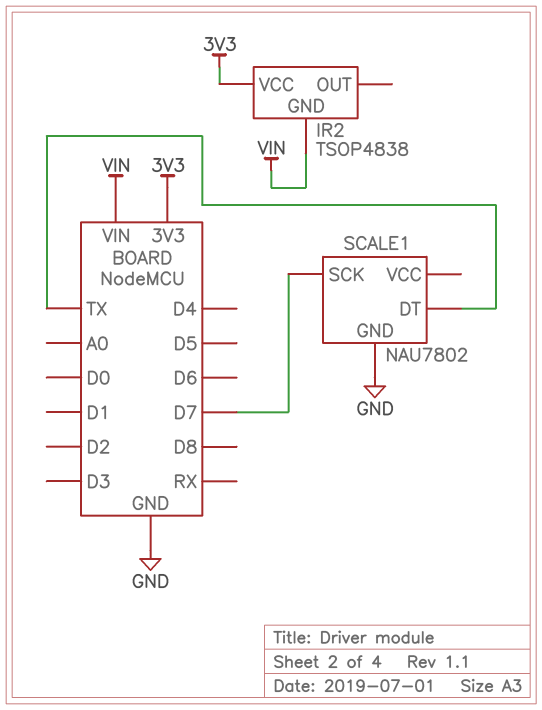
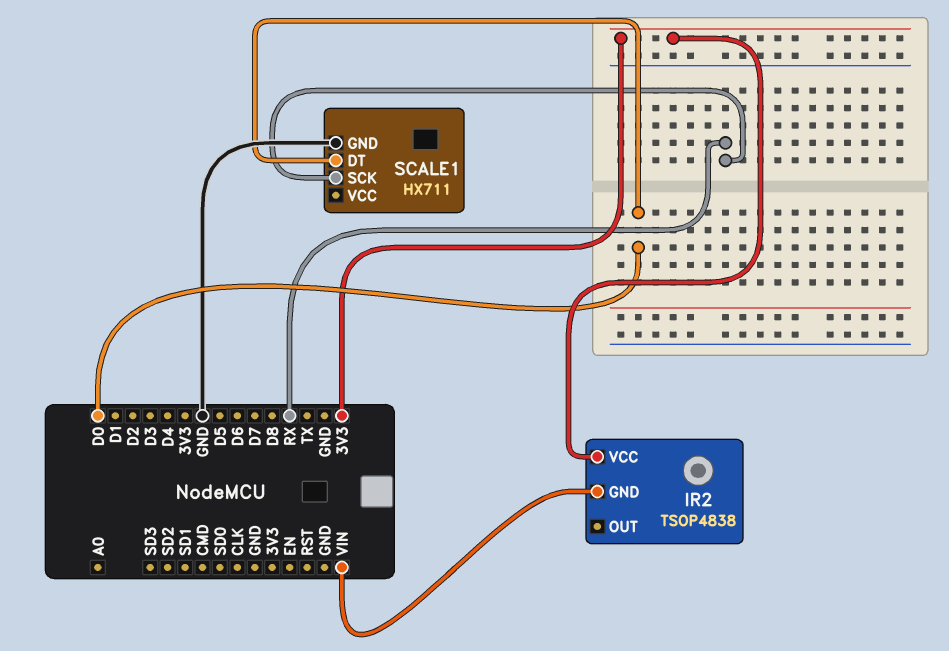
SCALE1: NAU7802 -> HX711
SCALE1 pin DT: TX -> D0
SCALE1 pin SCK: D7 -> RX

